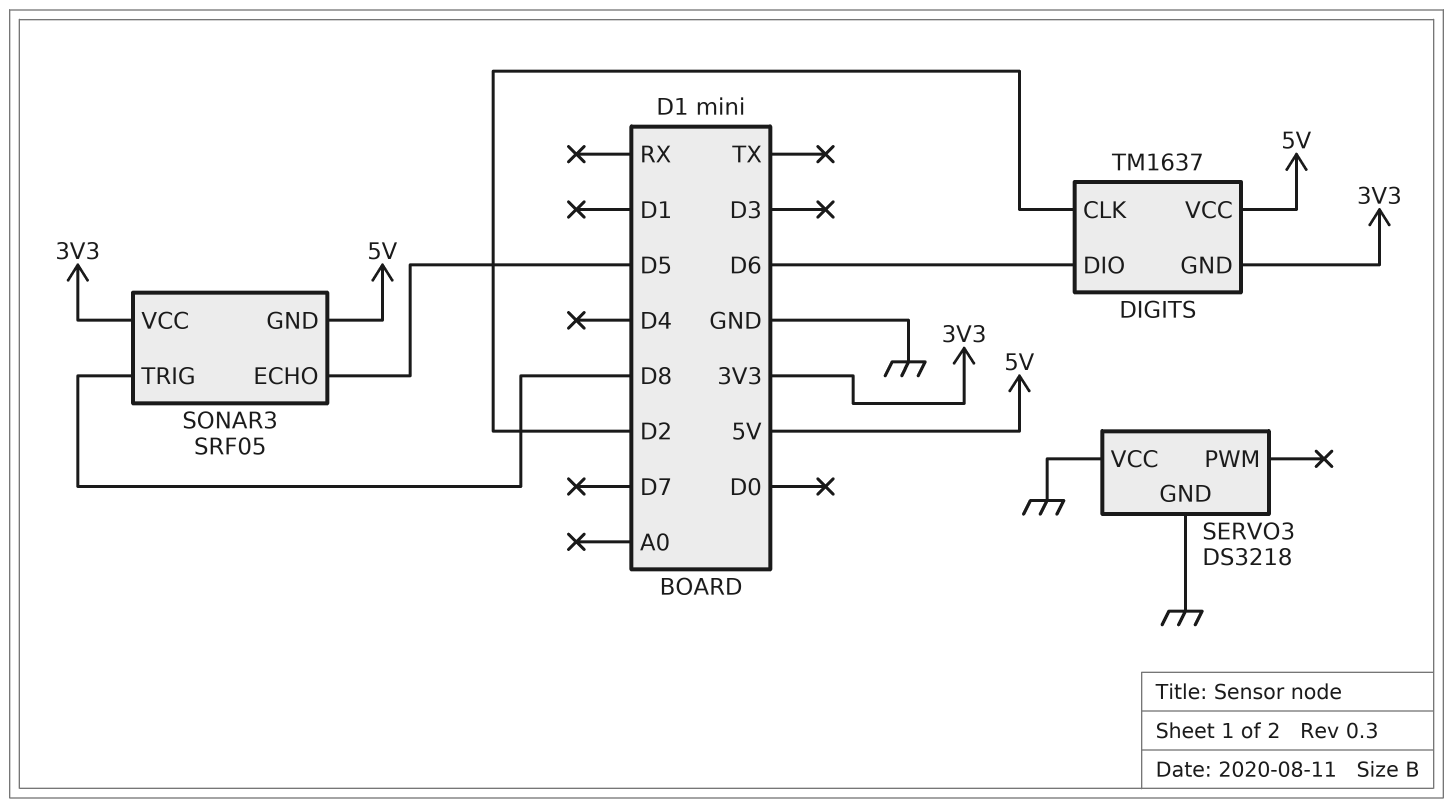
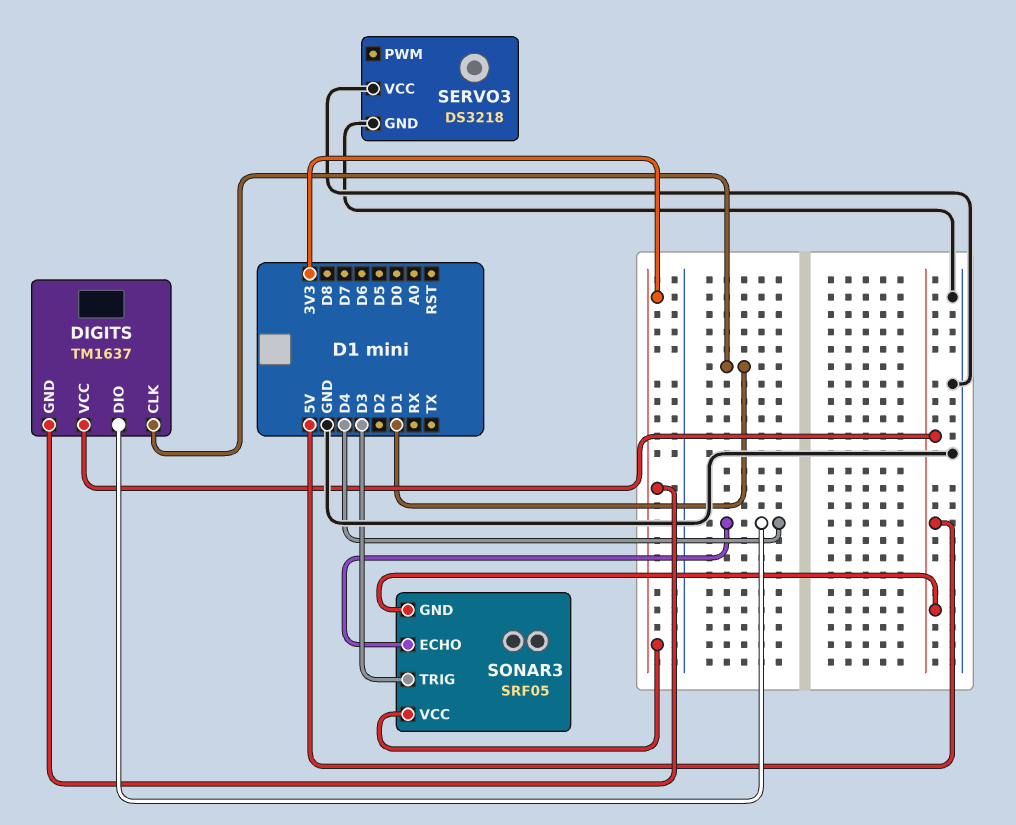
DIGITS pin CLK: D2 -> D1
DIGITS pin DIO: D6 -> D4
SONAR3 pin ECHO: D5 -> D4
SONAR3 pin TRIG: D8 -> D3

